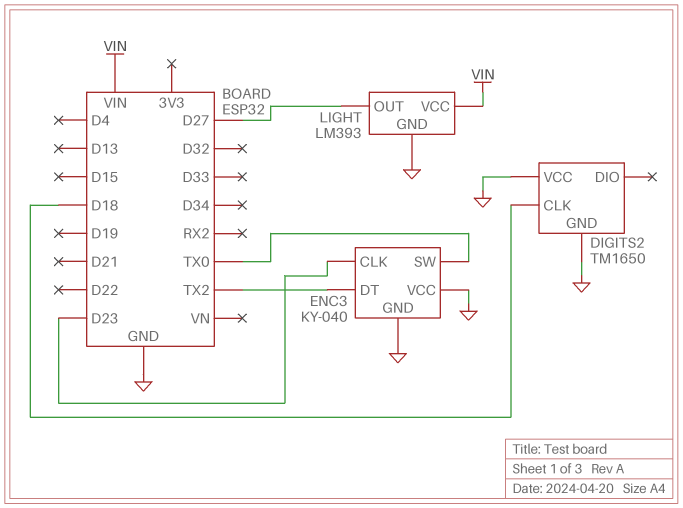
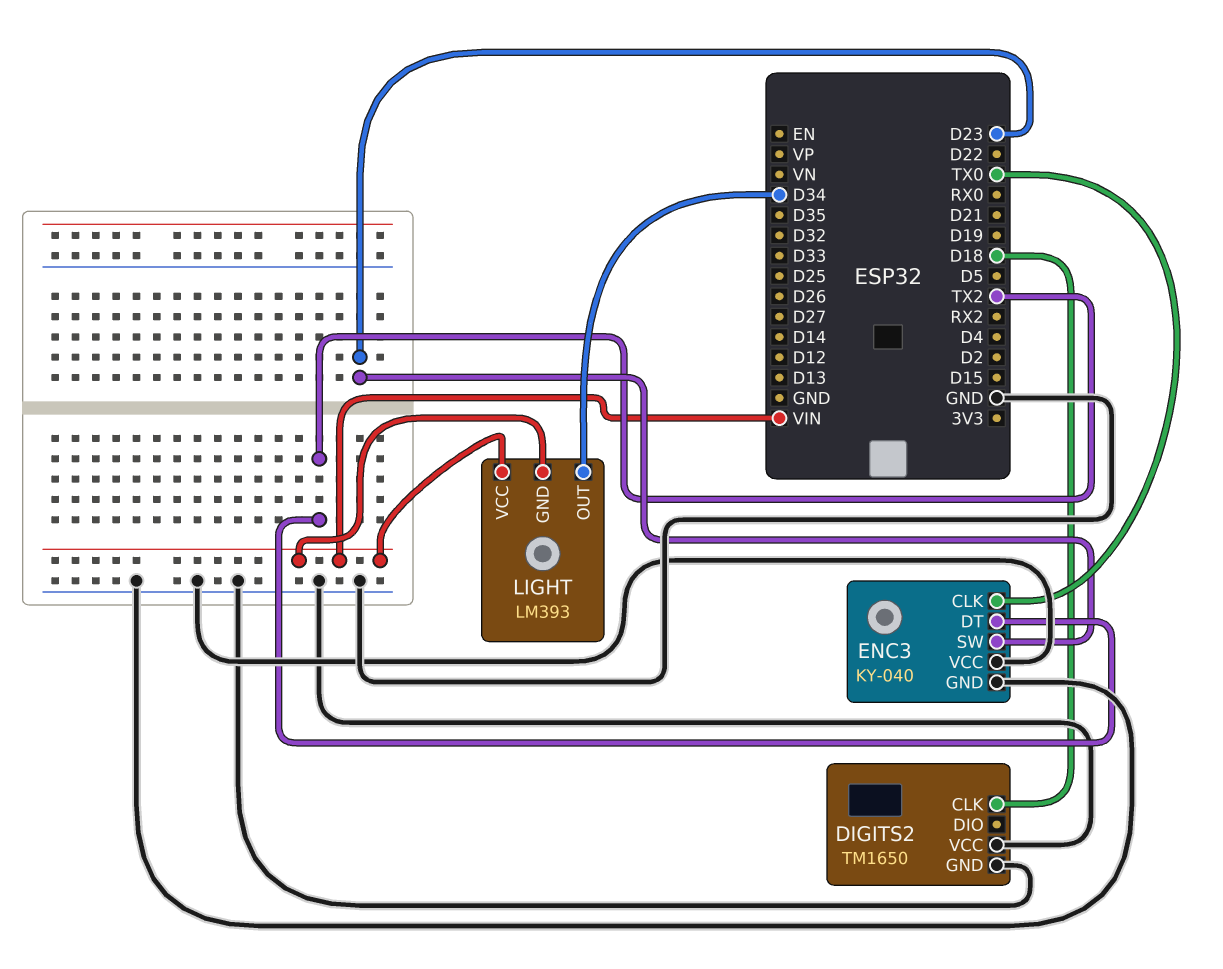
ENC3 pin CLK: D23 -> TX0
ENC3 pin SW: TX0 -> D23
LIGHT pin GND: GND -> VIN
LIGHT pin OUT: D27 -> D34

